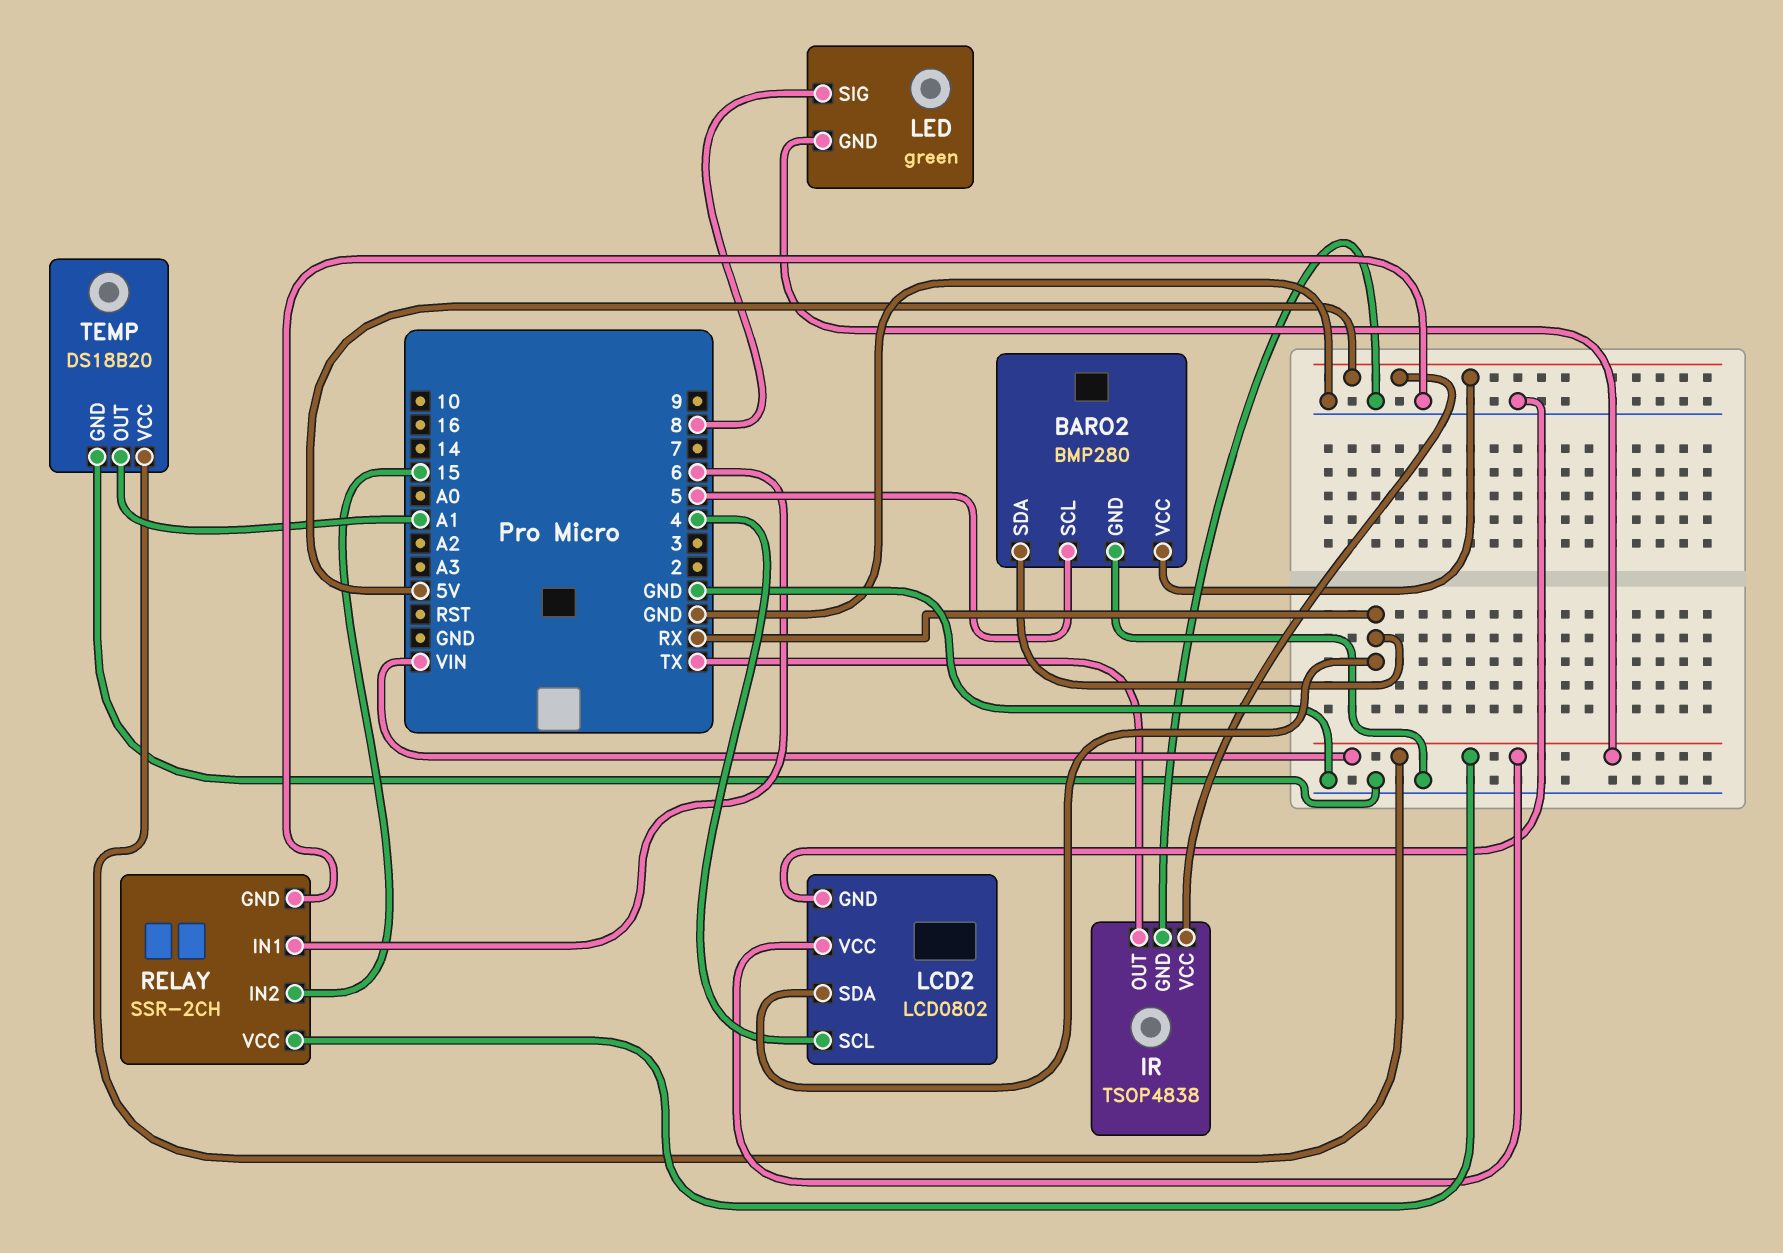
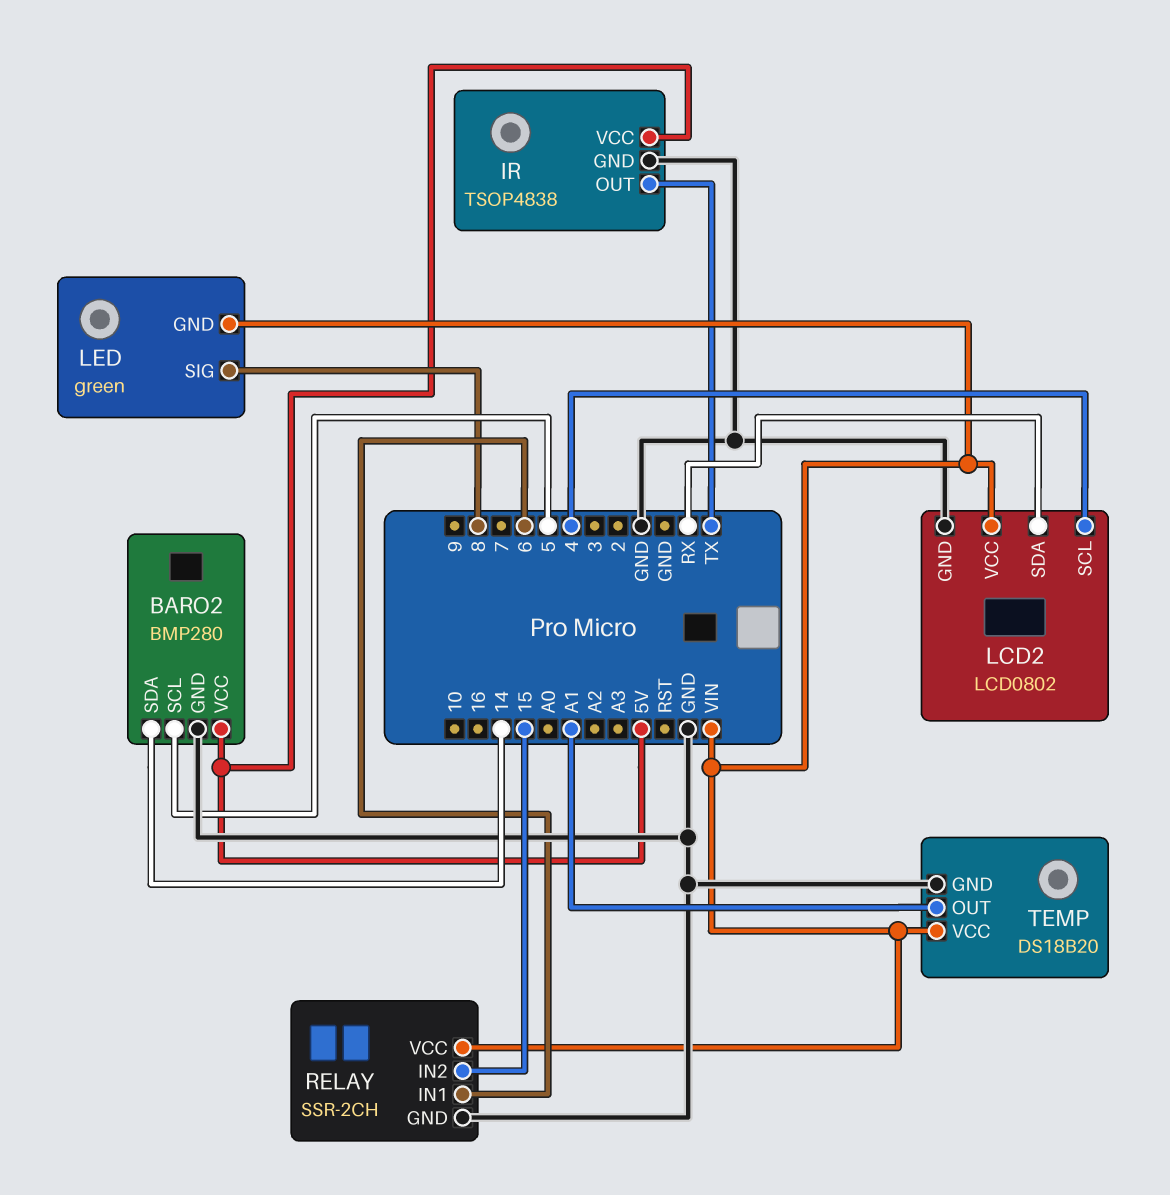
BARO2 pin SDA: RX -> 14

